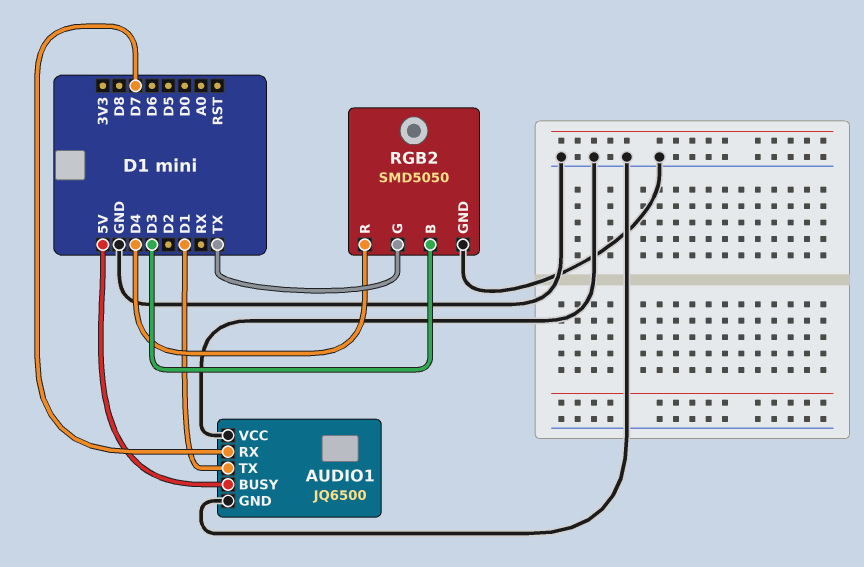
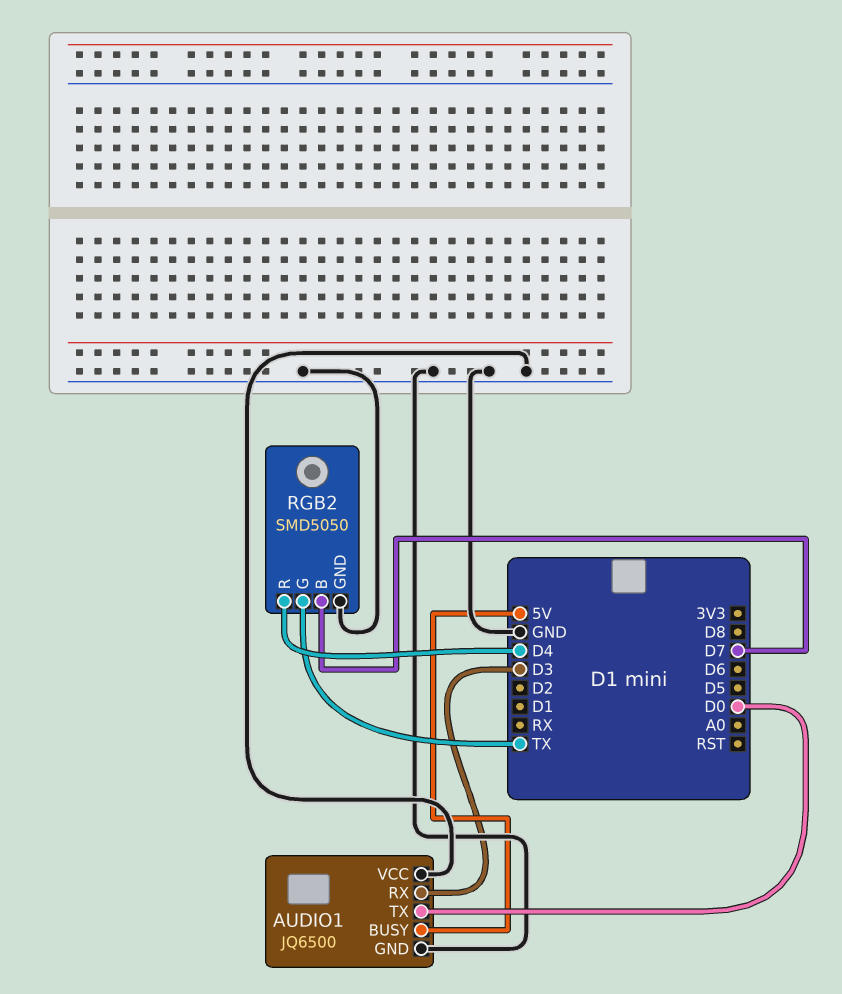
AUDIO1 pin RX: D7 -> D3
AUDIO1 pin TX: D1 -> D0
RGB2 pin B: D3 -> D7

